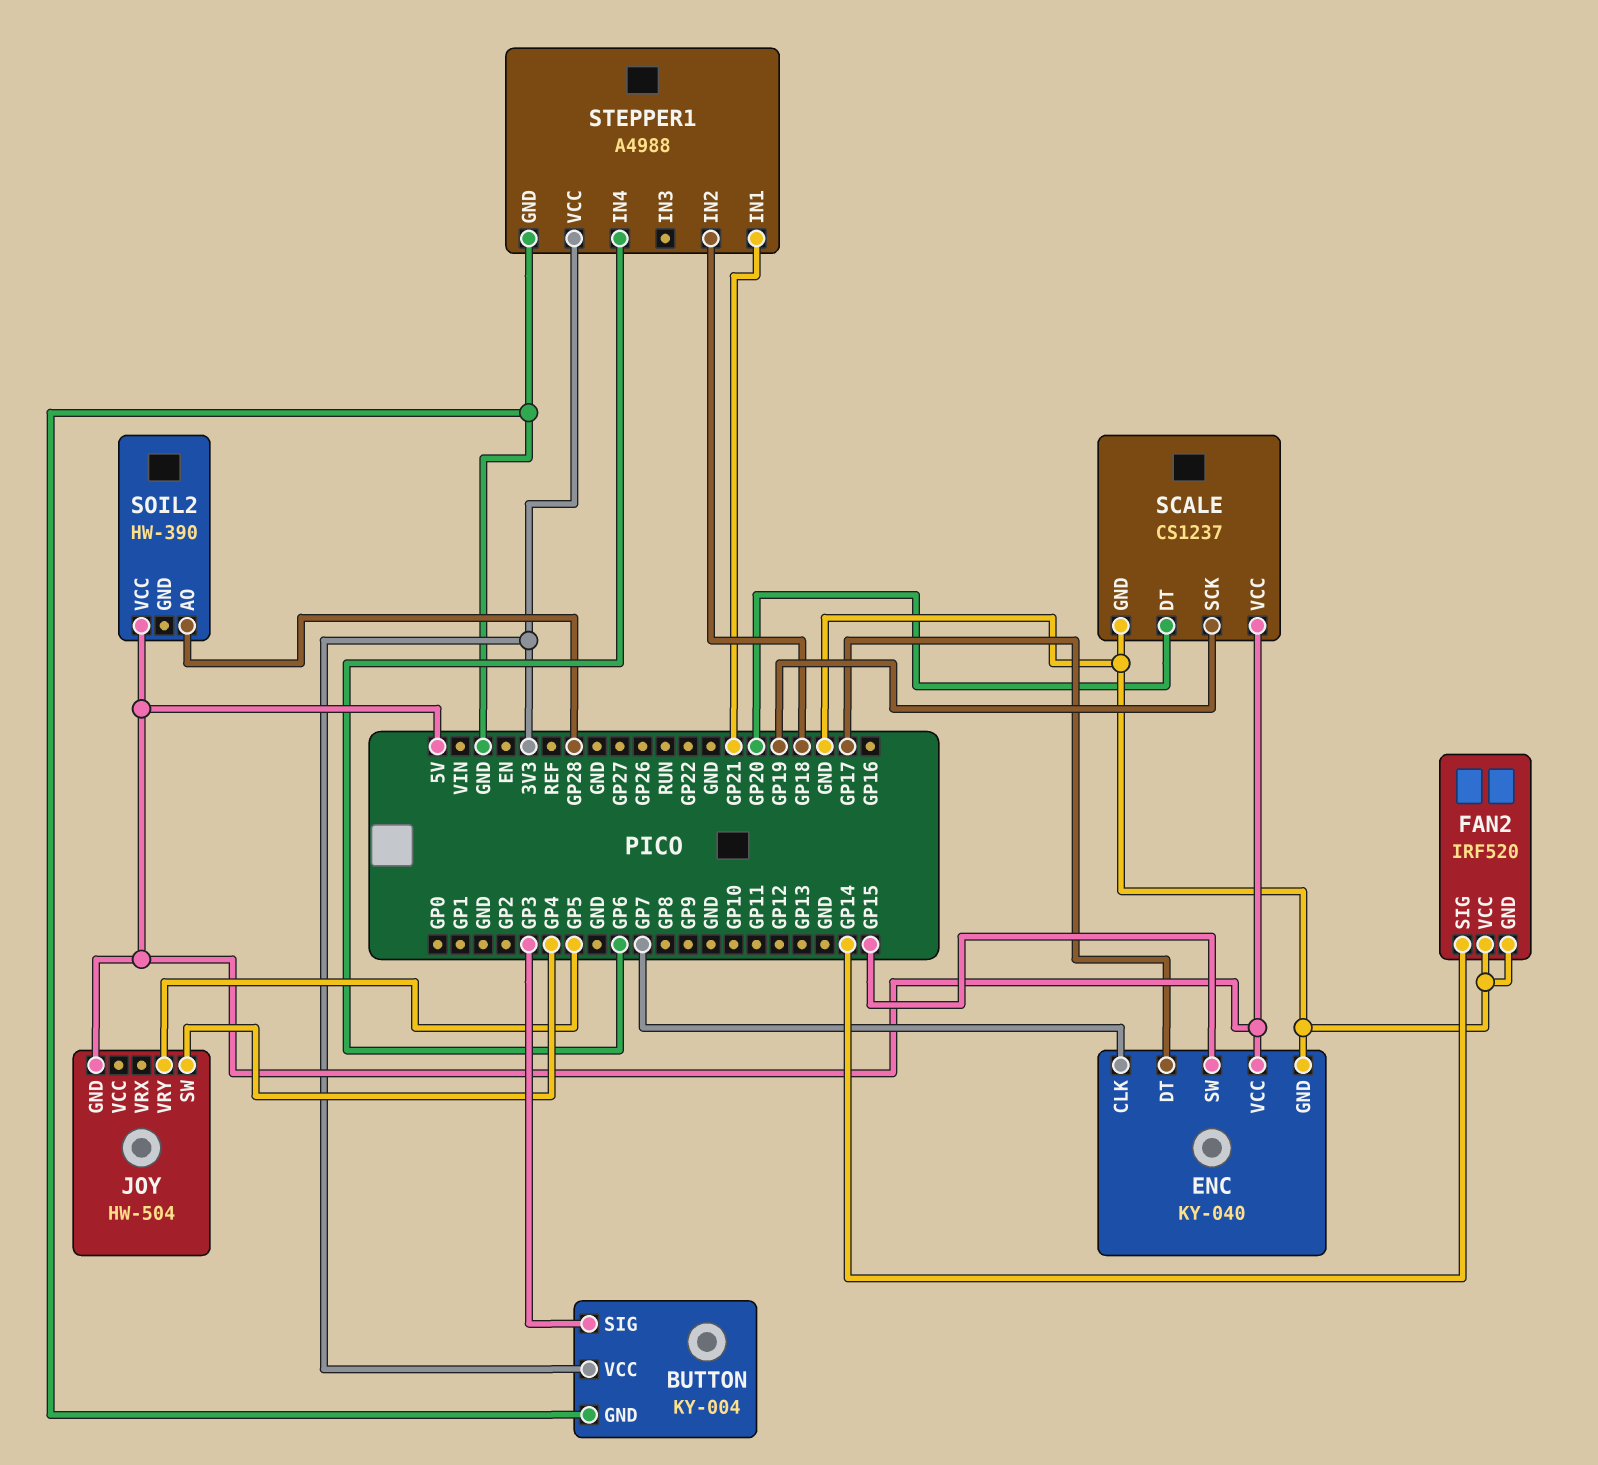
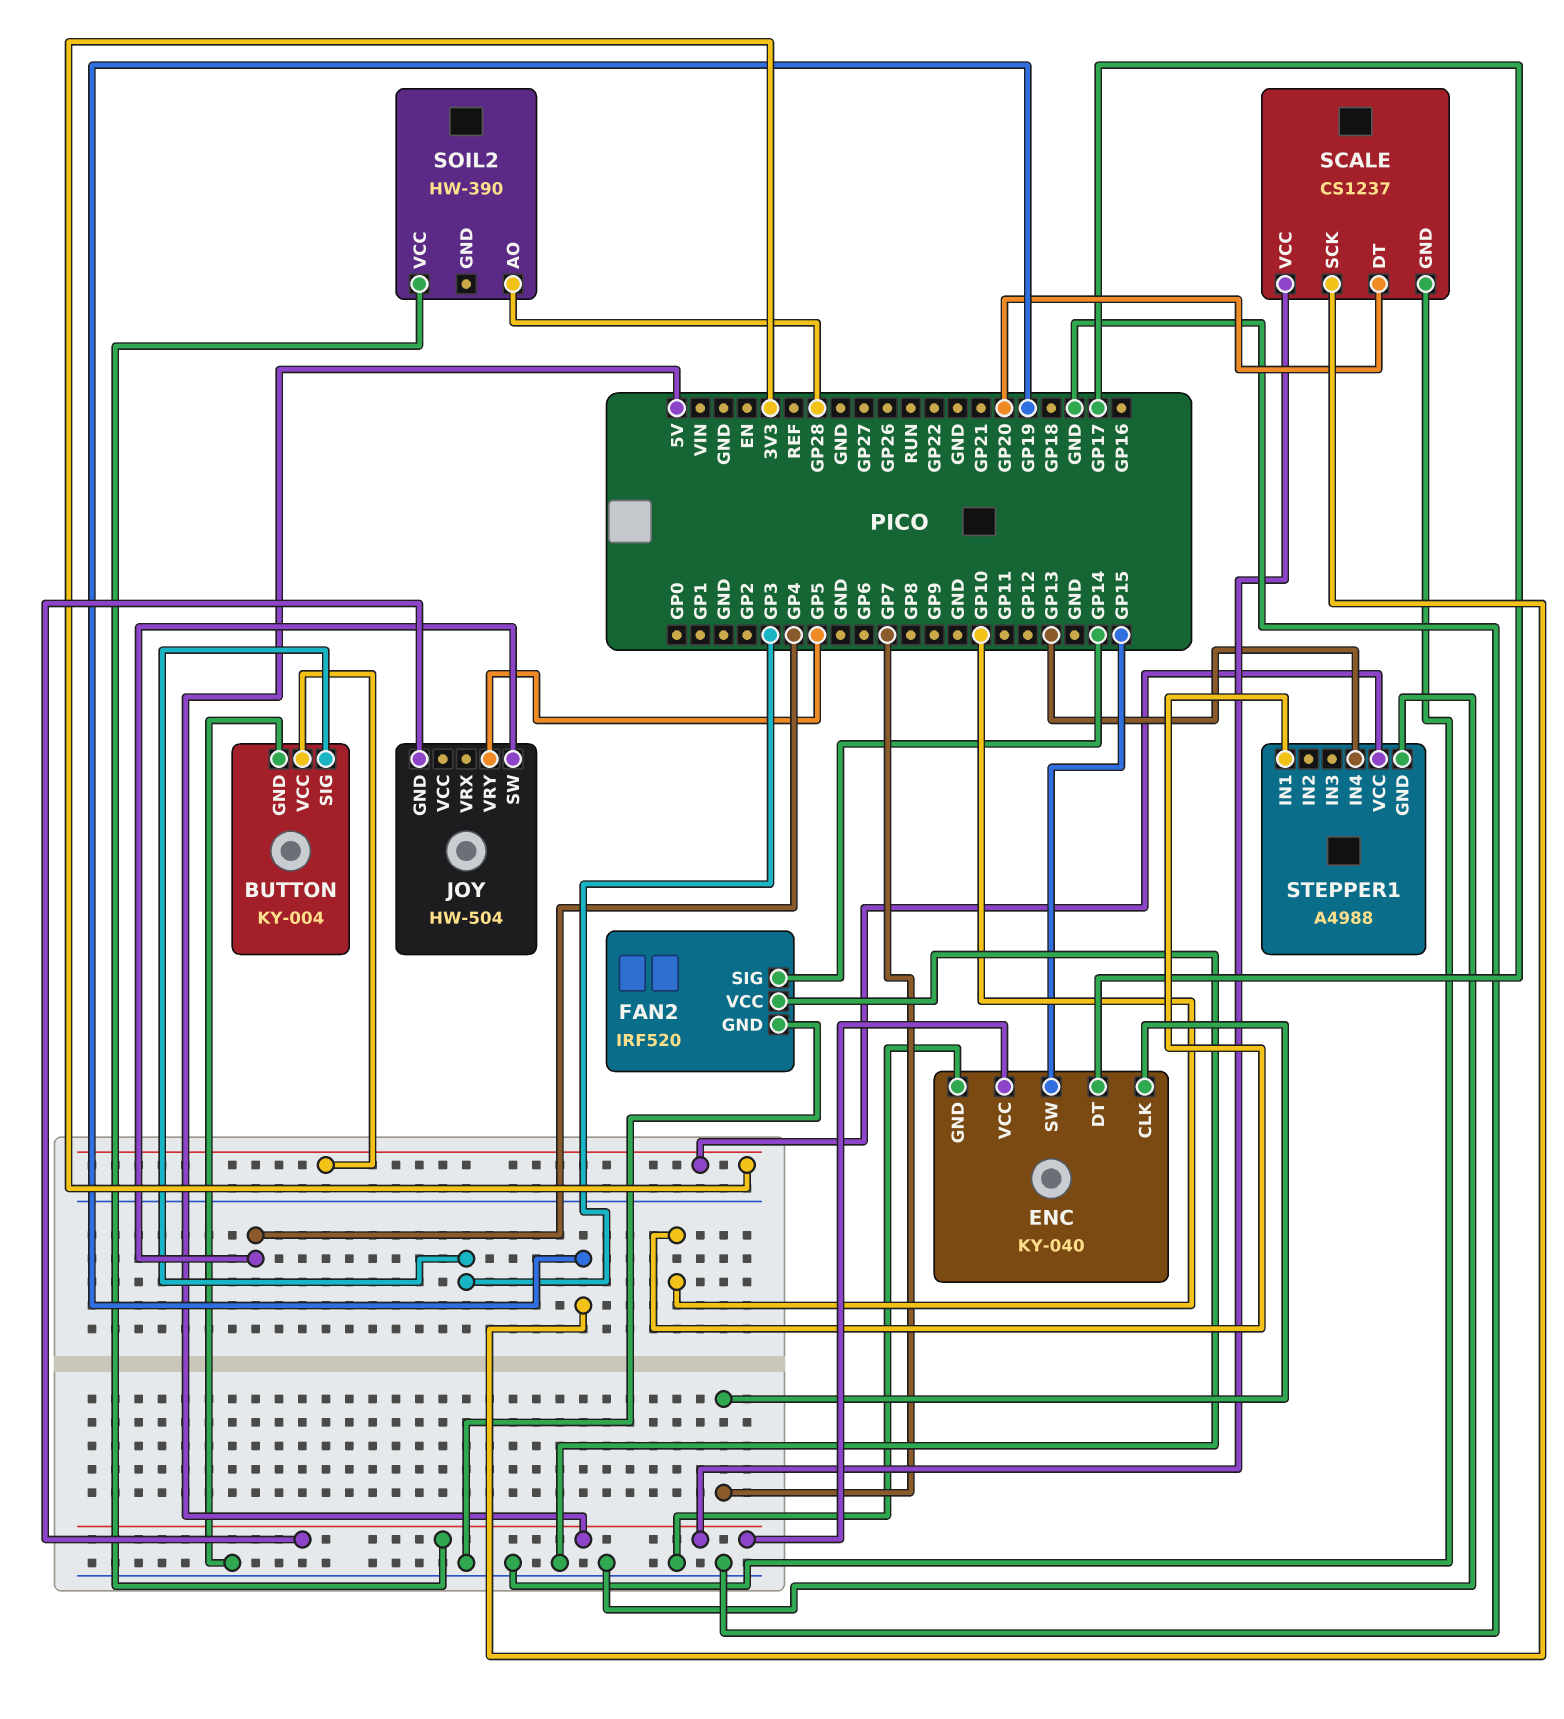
STEPPER1 pin IN1: GP21 -> GP10
STEPPER1 pin IN2: GP18 -> none
STEPPER1 pin IN4: GP6 -> GP13

